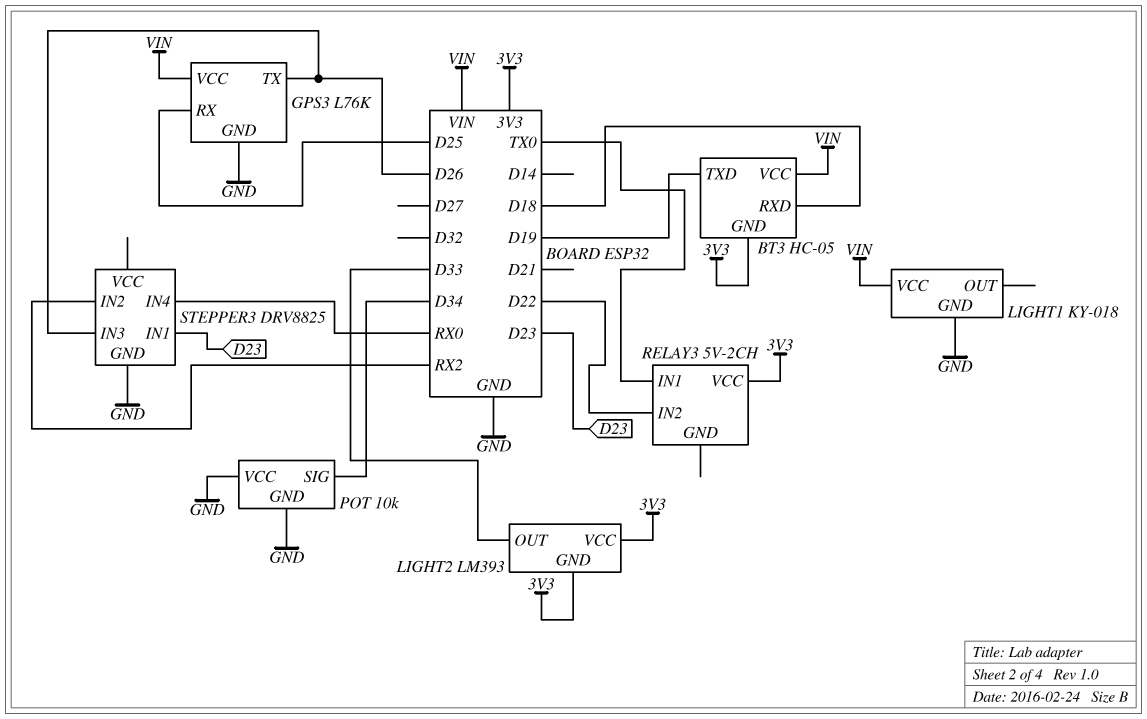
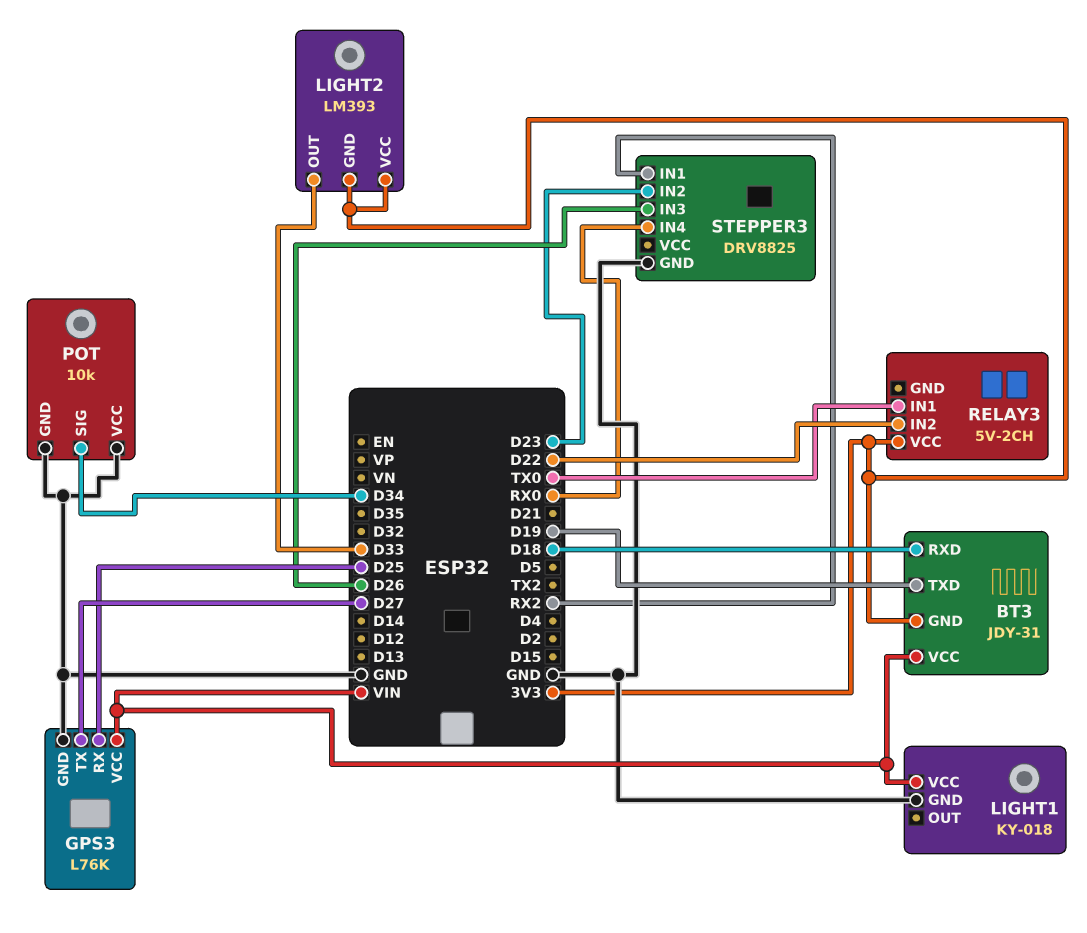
BT3: HC-05 -> JDY-31
GPS3 pin TX: D26 -> D27
STEPPER3 pin IN1: D23 -> RX2
STEPPER3 pin IN2: RX2 -> D23

